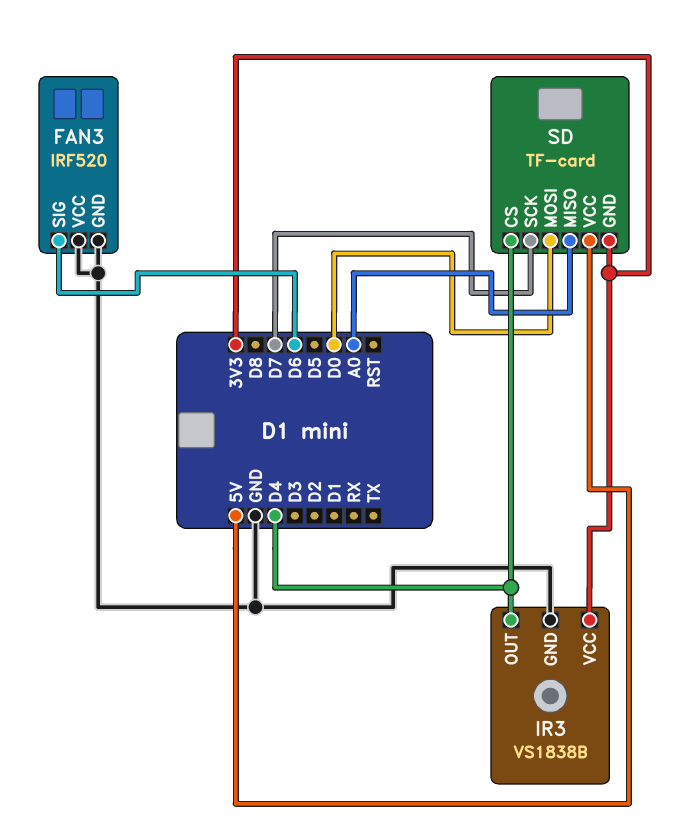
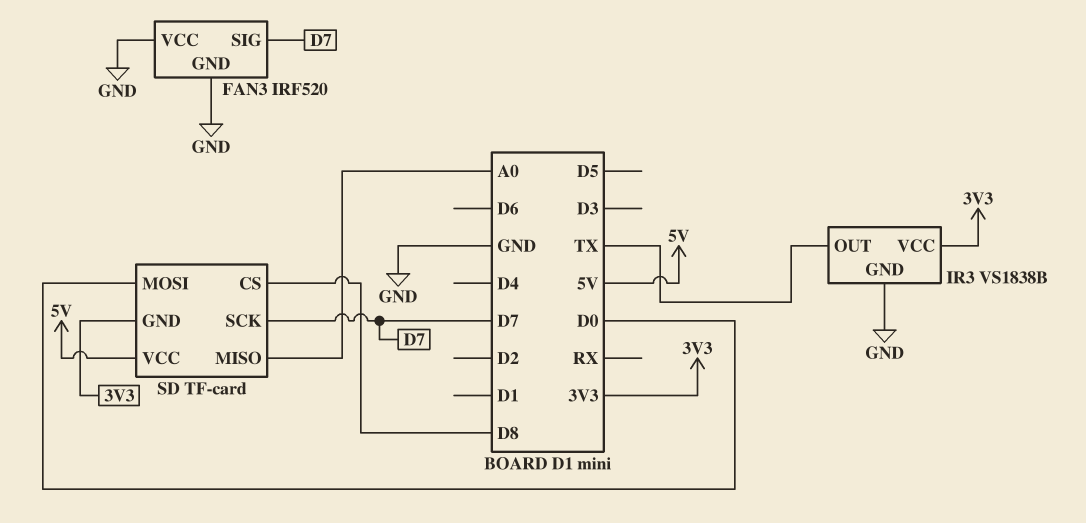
FAN3 pin SIG: D6 -> D7
IR3 pin OUT: D4 -> TX
SD pin CS: D4 -> D8

